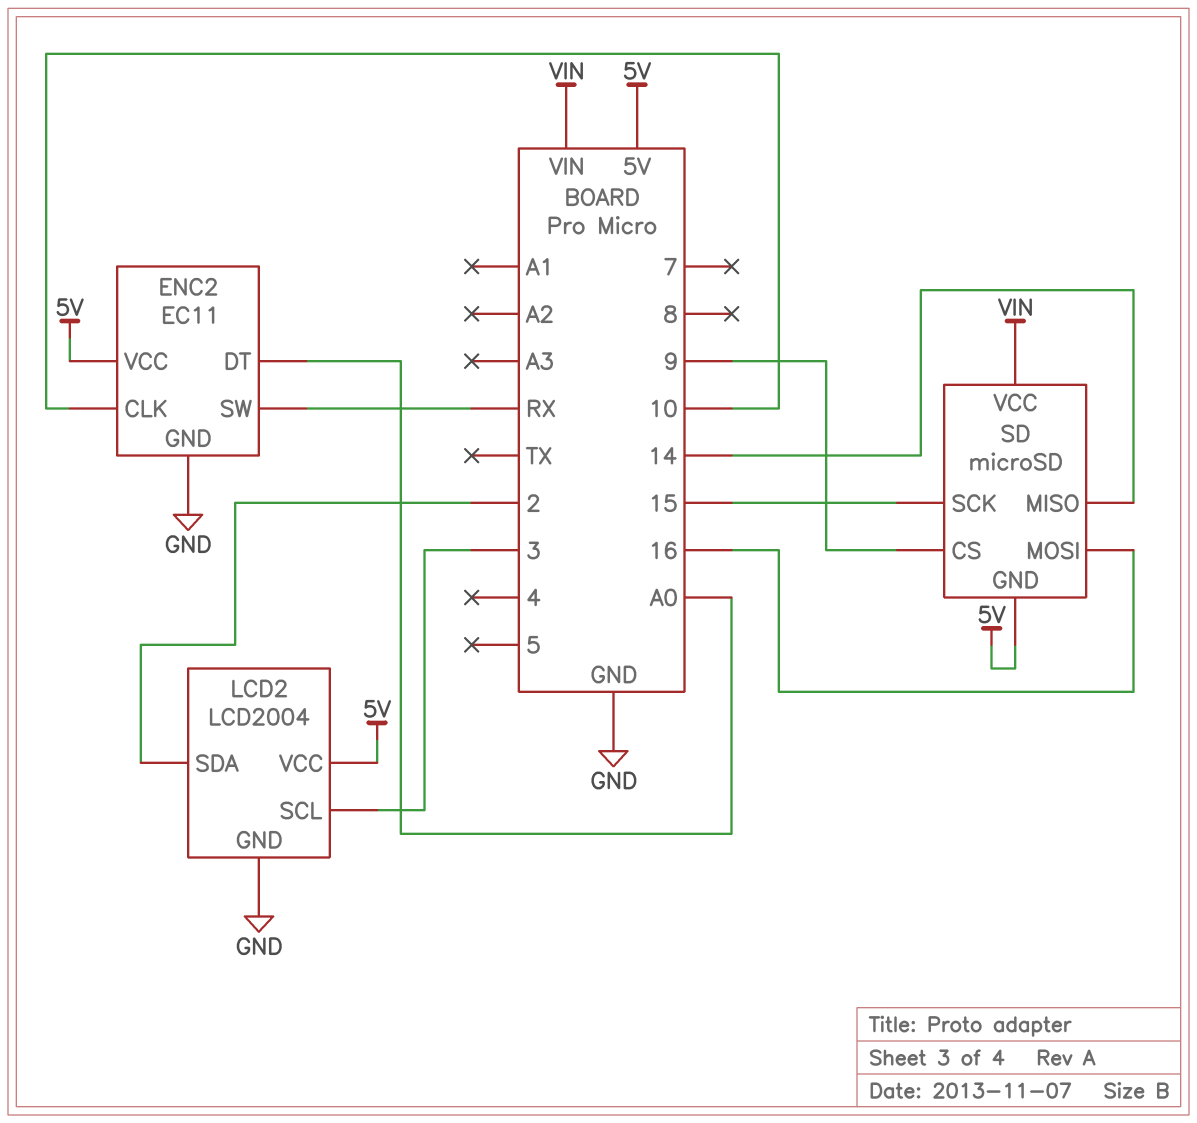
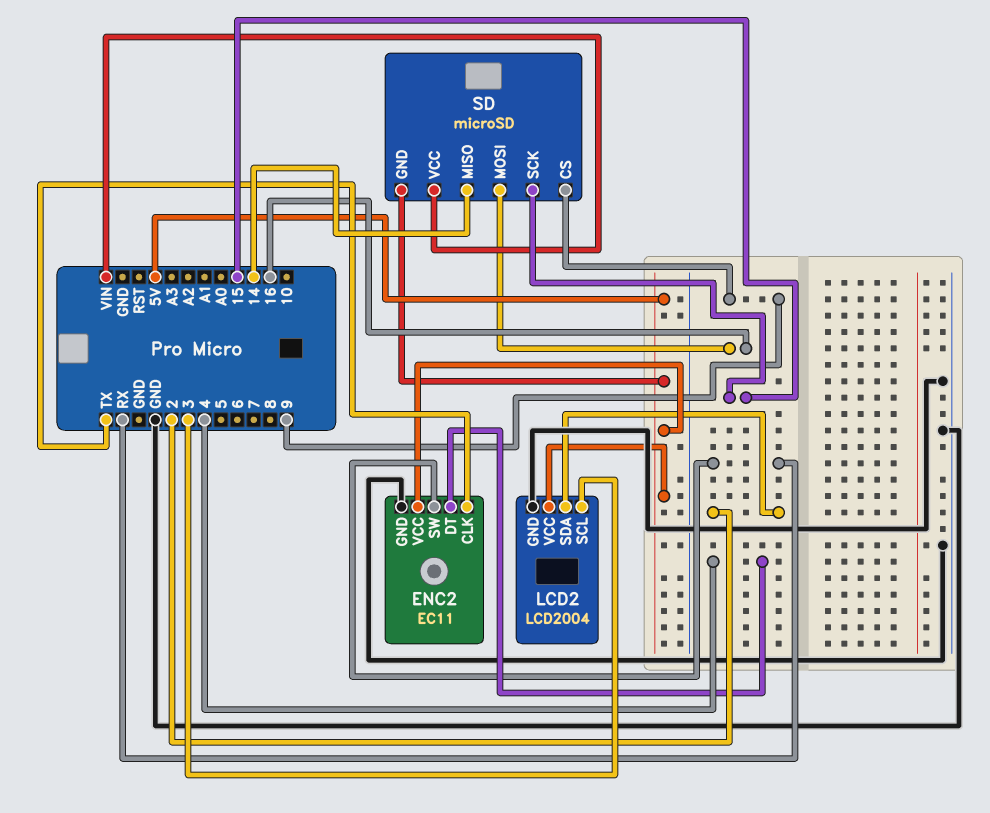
ENC2 pin CLK: 10 -> TX
ENC2 pin DT: A0 -> 4

